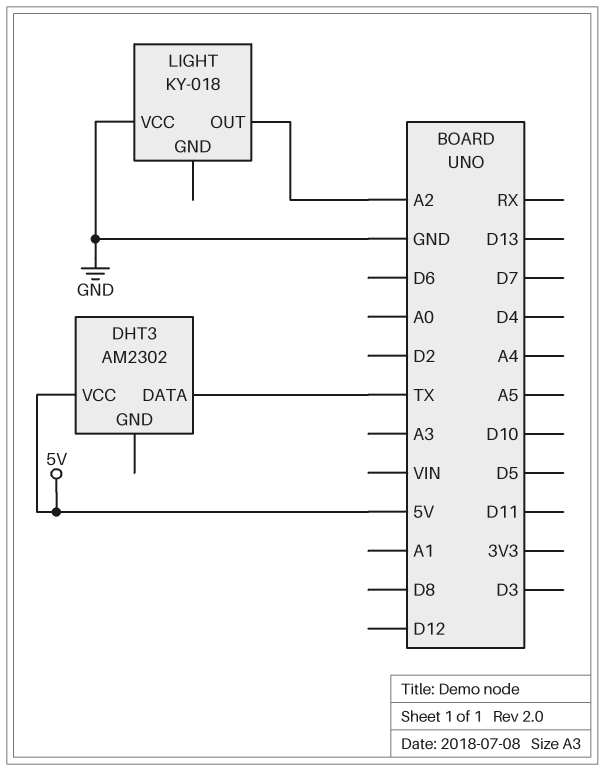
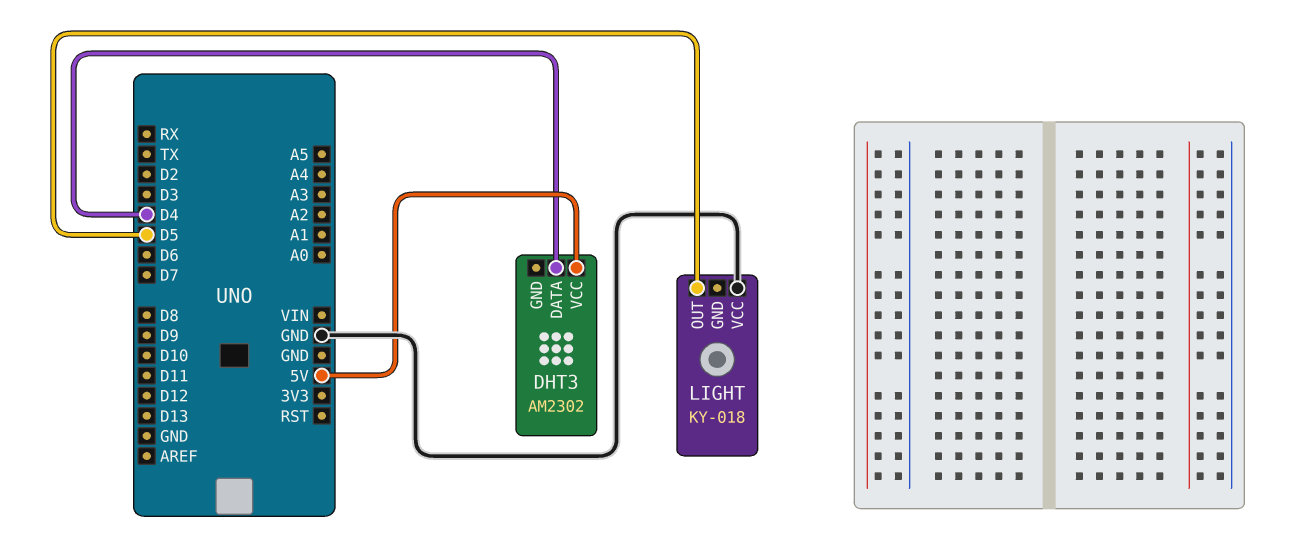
DHT3 pin DATA: TX -> D4
LIGHT pin OUT: A2 -> D5

